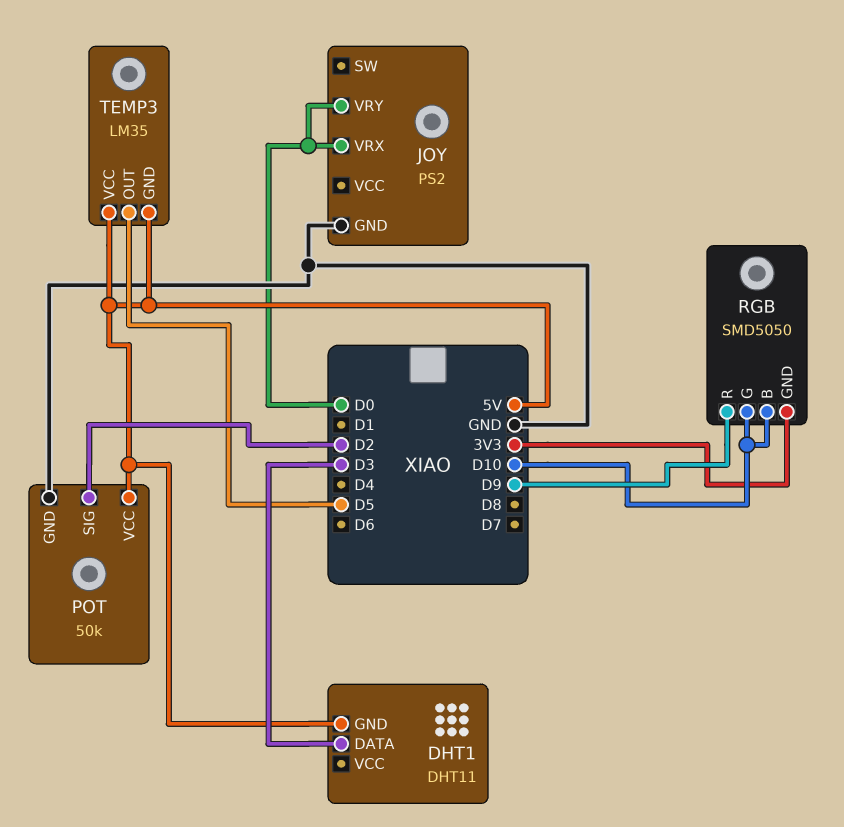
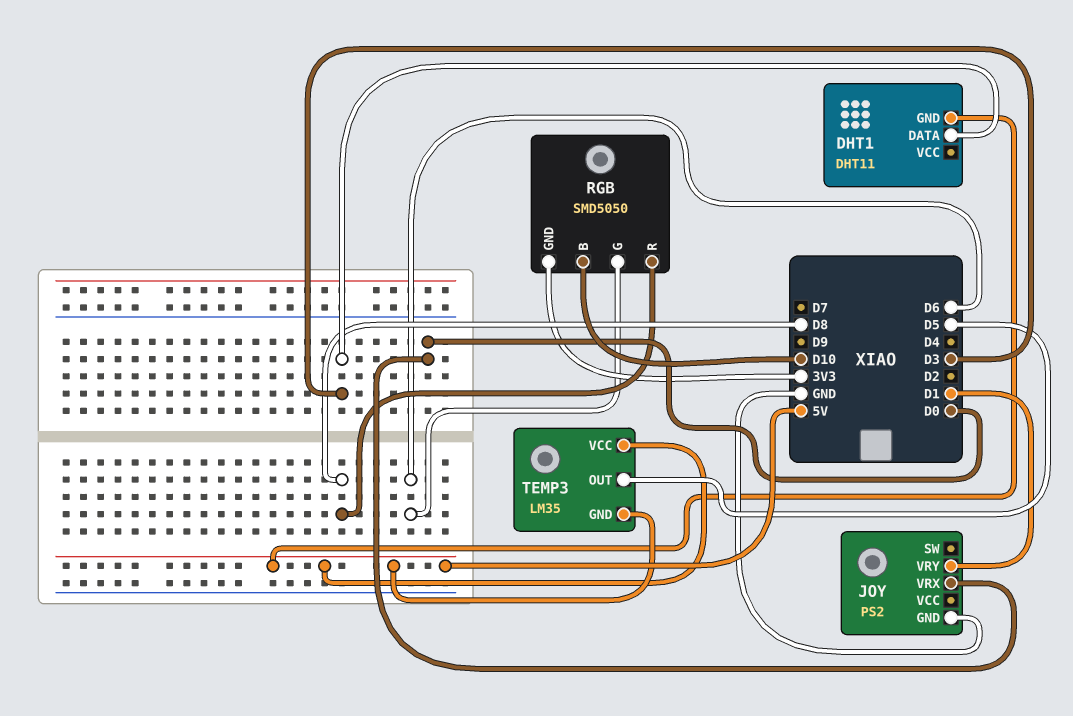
JOY pin VRY: D0 -> D1
POT: 50k -> none
POT pin GND: GND -> none
POT pin SIG: D2 -> none
POT pin VCC: 5V -> none
RGB pin G: D10 -> D6
RGB pin R: D9 -> D8

